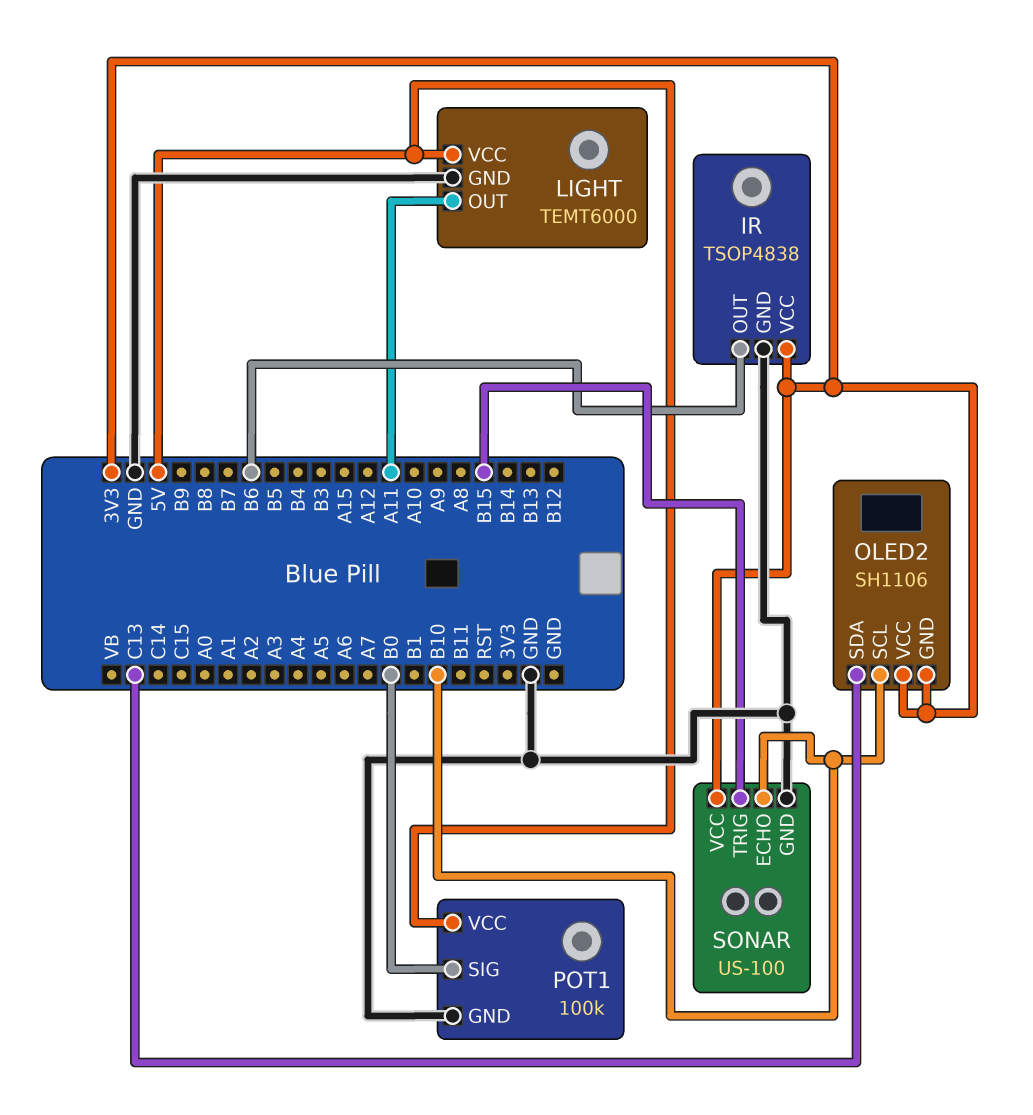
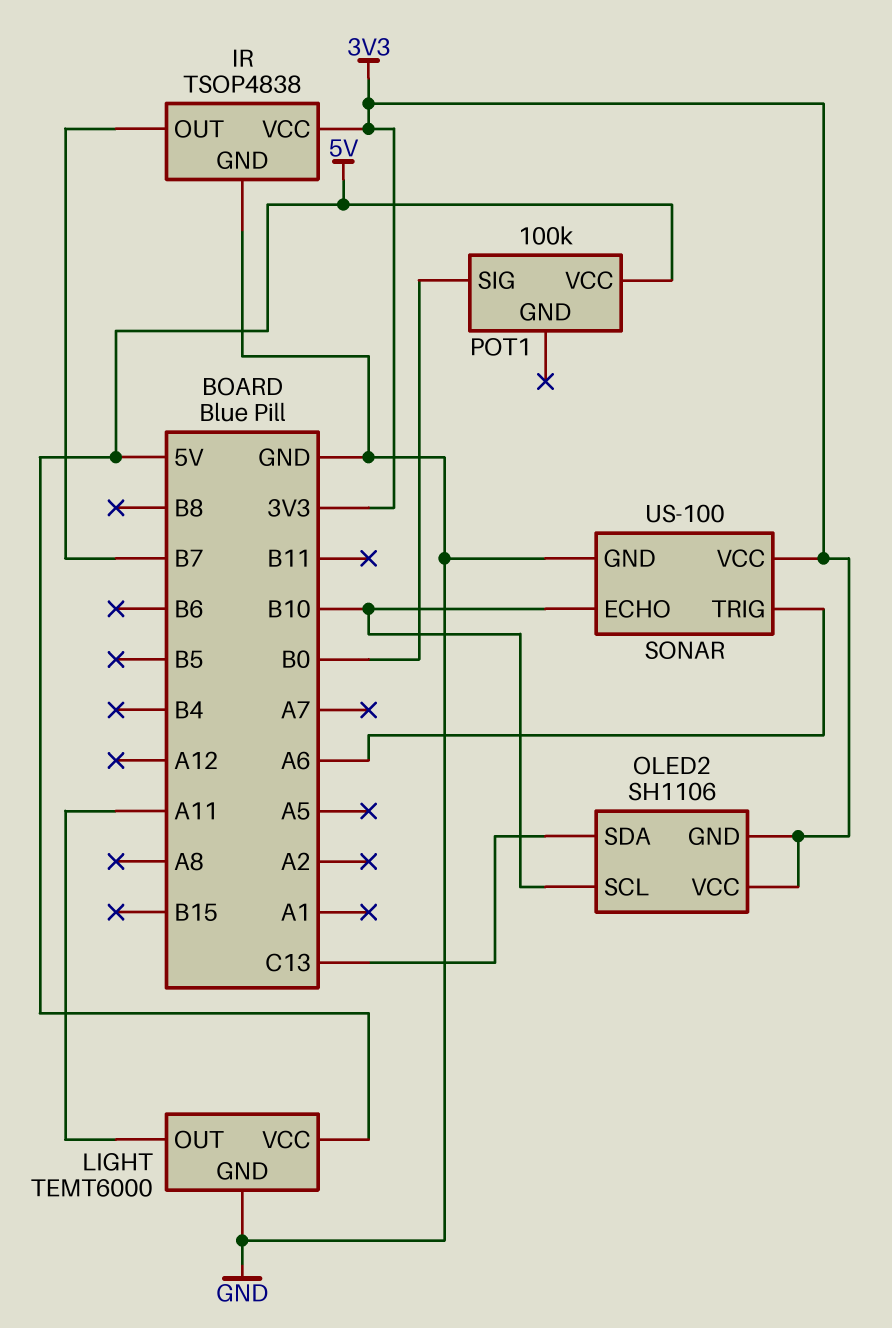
IR pin OUT: B6 -> B7
POT1 pin GND: GND -> none
SONAR pin TRIG: B15 -> A6

